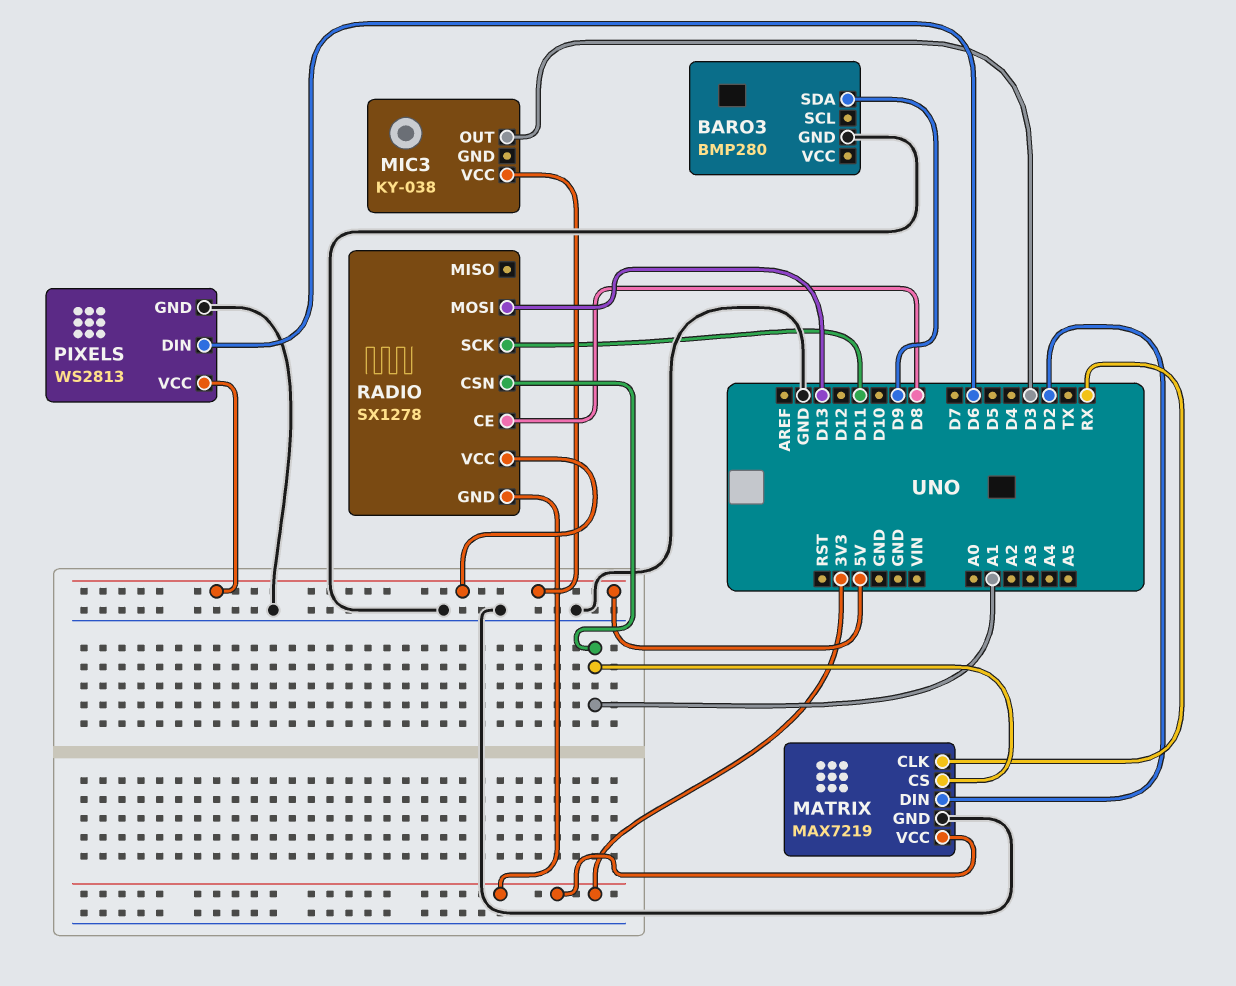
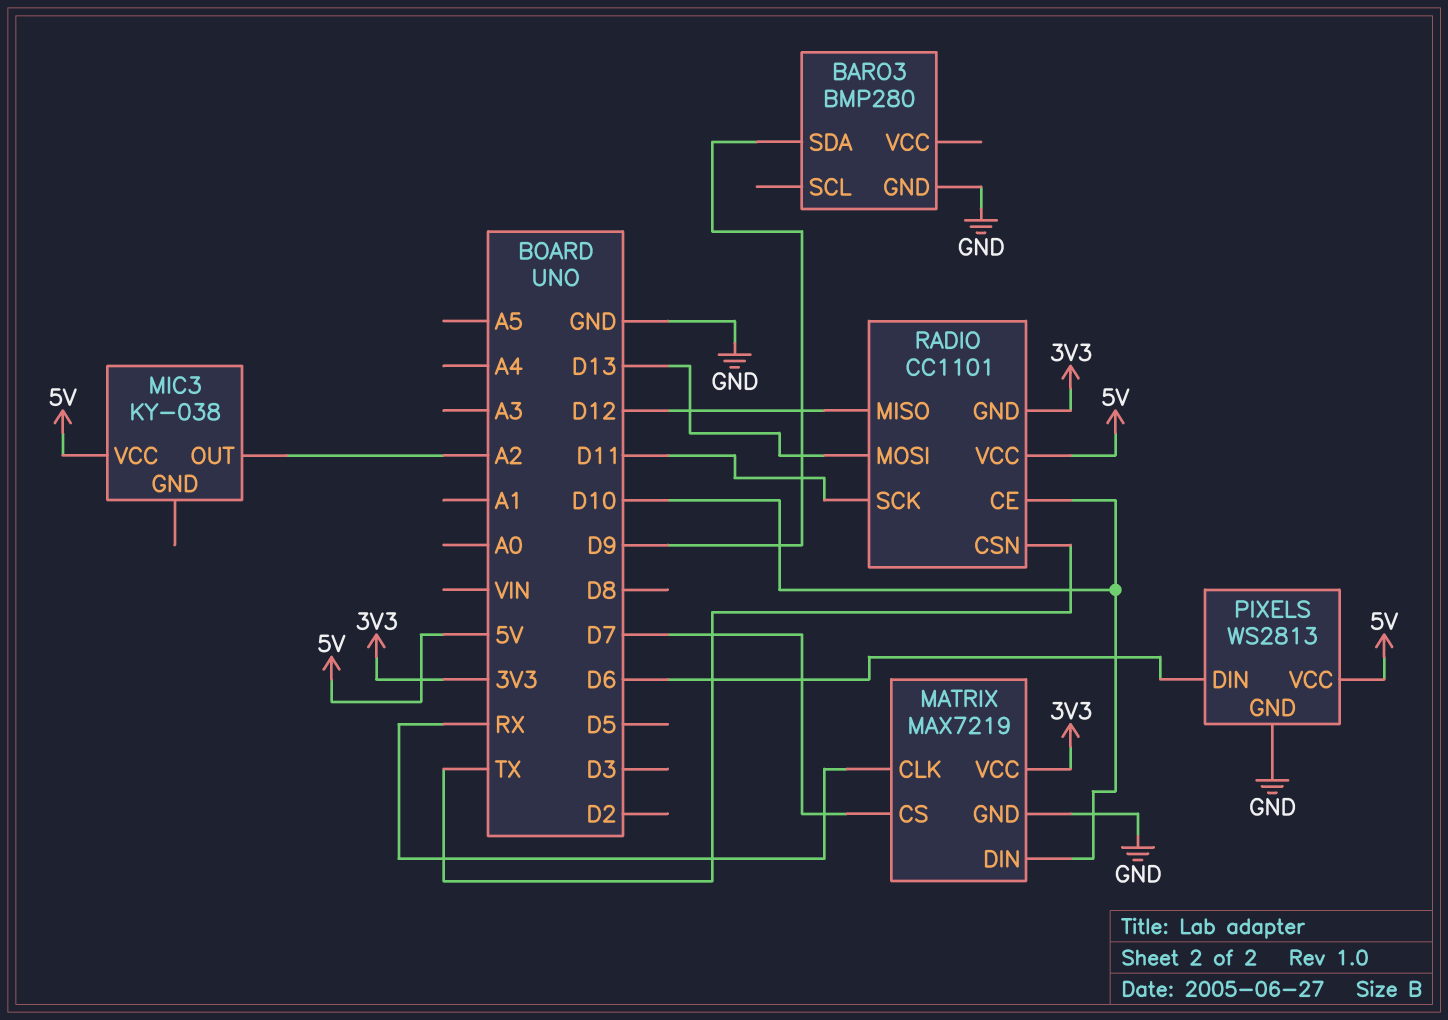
MATRIX pin CS: A1 -> D7
MATRIX pin DIN: D2 -> D10
MIC3 pin OUT: D3 -> A2
RADIO: SX1278 -> CC1101
RADIO pin CE: D8 -> D10
RADIO pin CSN: A1 -> TX
RADIO pin MISO: none -> D12

